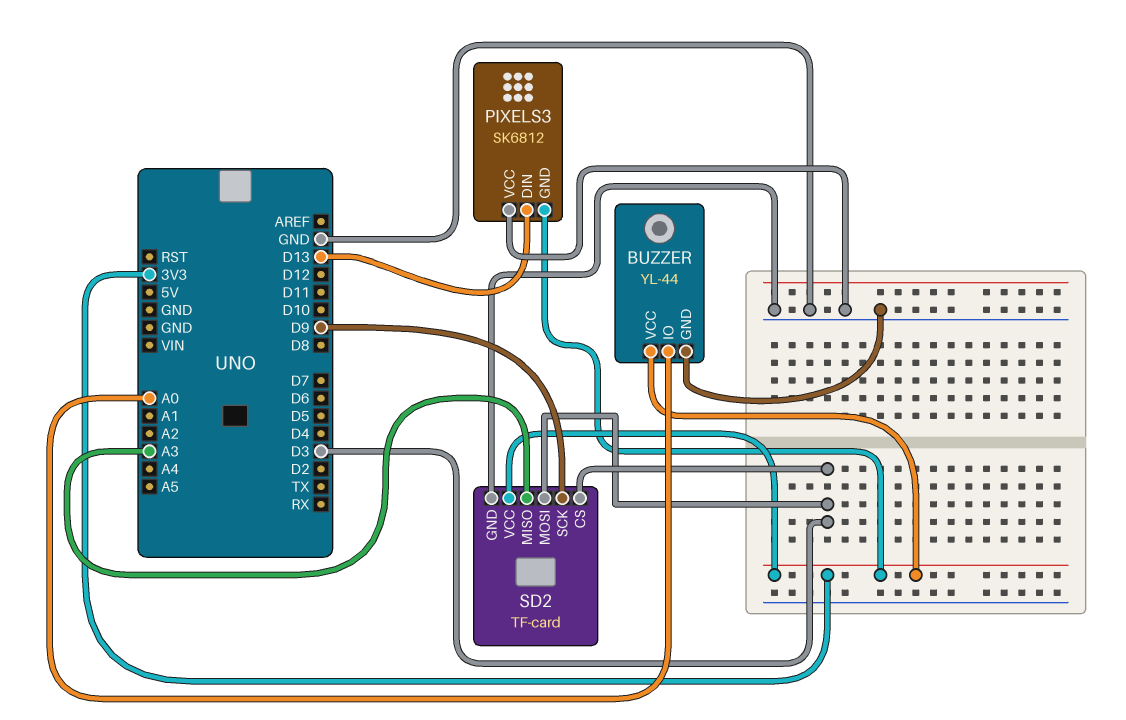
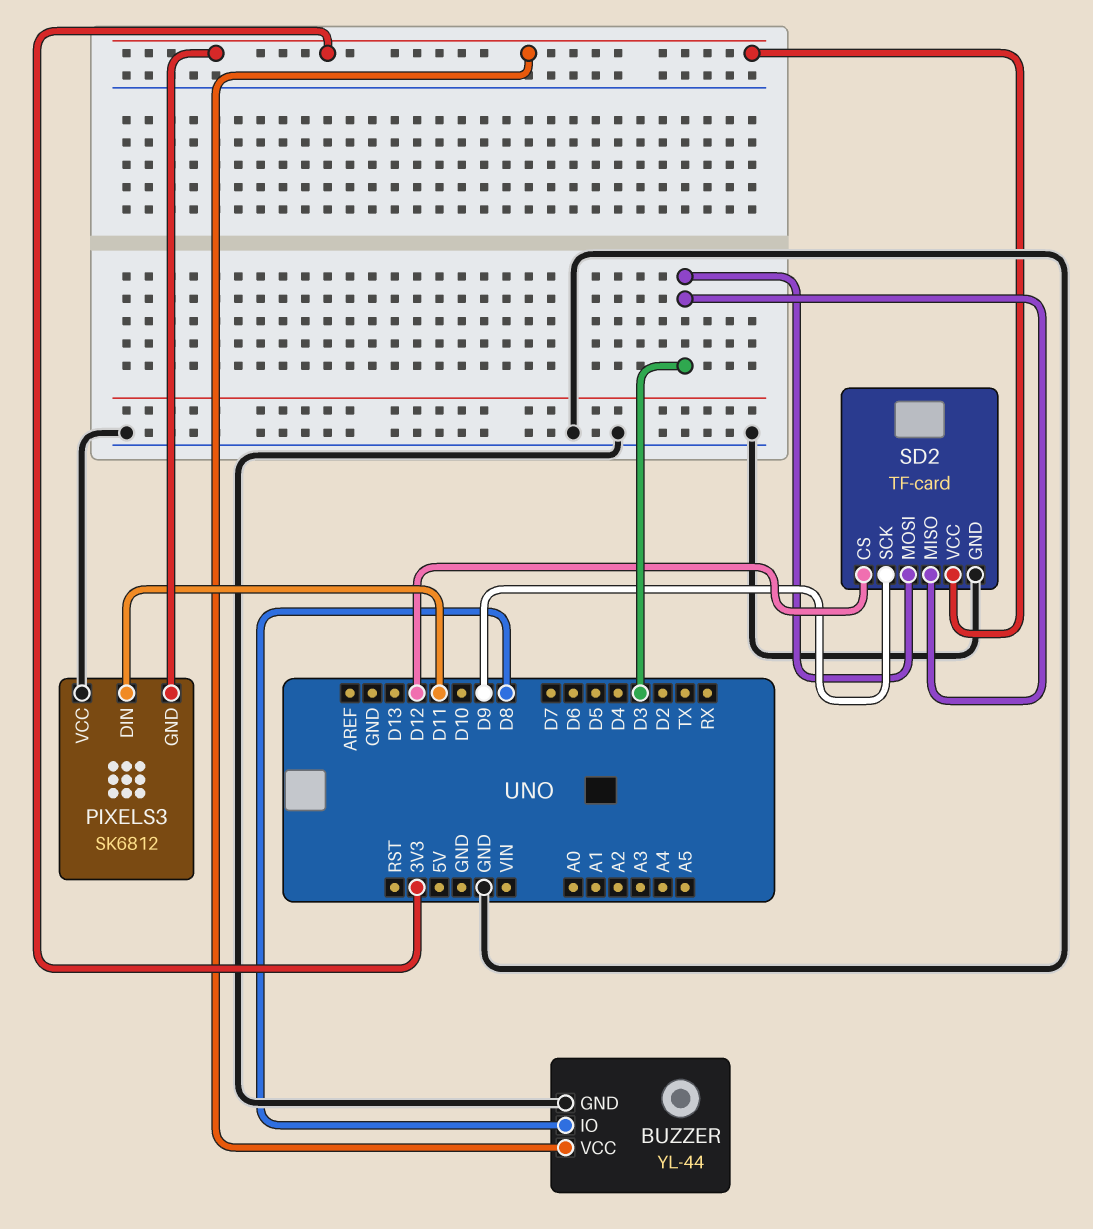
BUZZER pin IO: A0 -> D8
PIXELS3 pin DIN: D13 -> D11
SD2 pin CS: D3 -> D12
SD2 pin MISO: A3 -> D3

